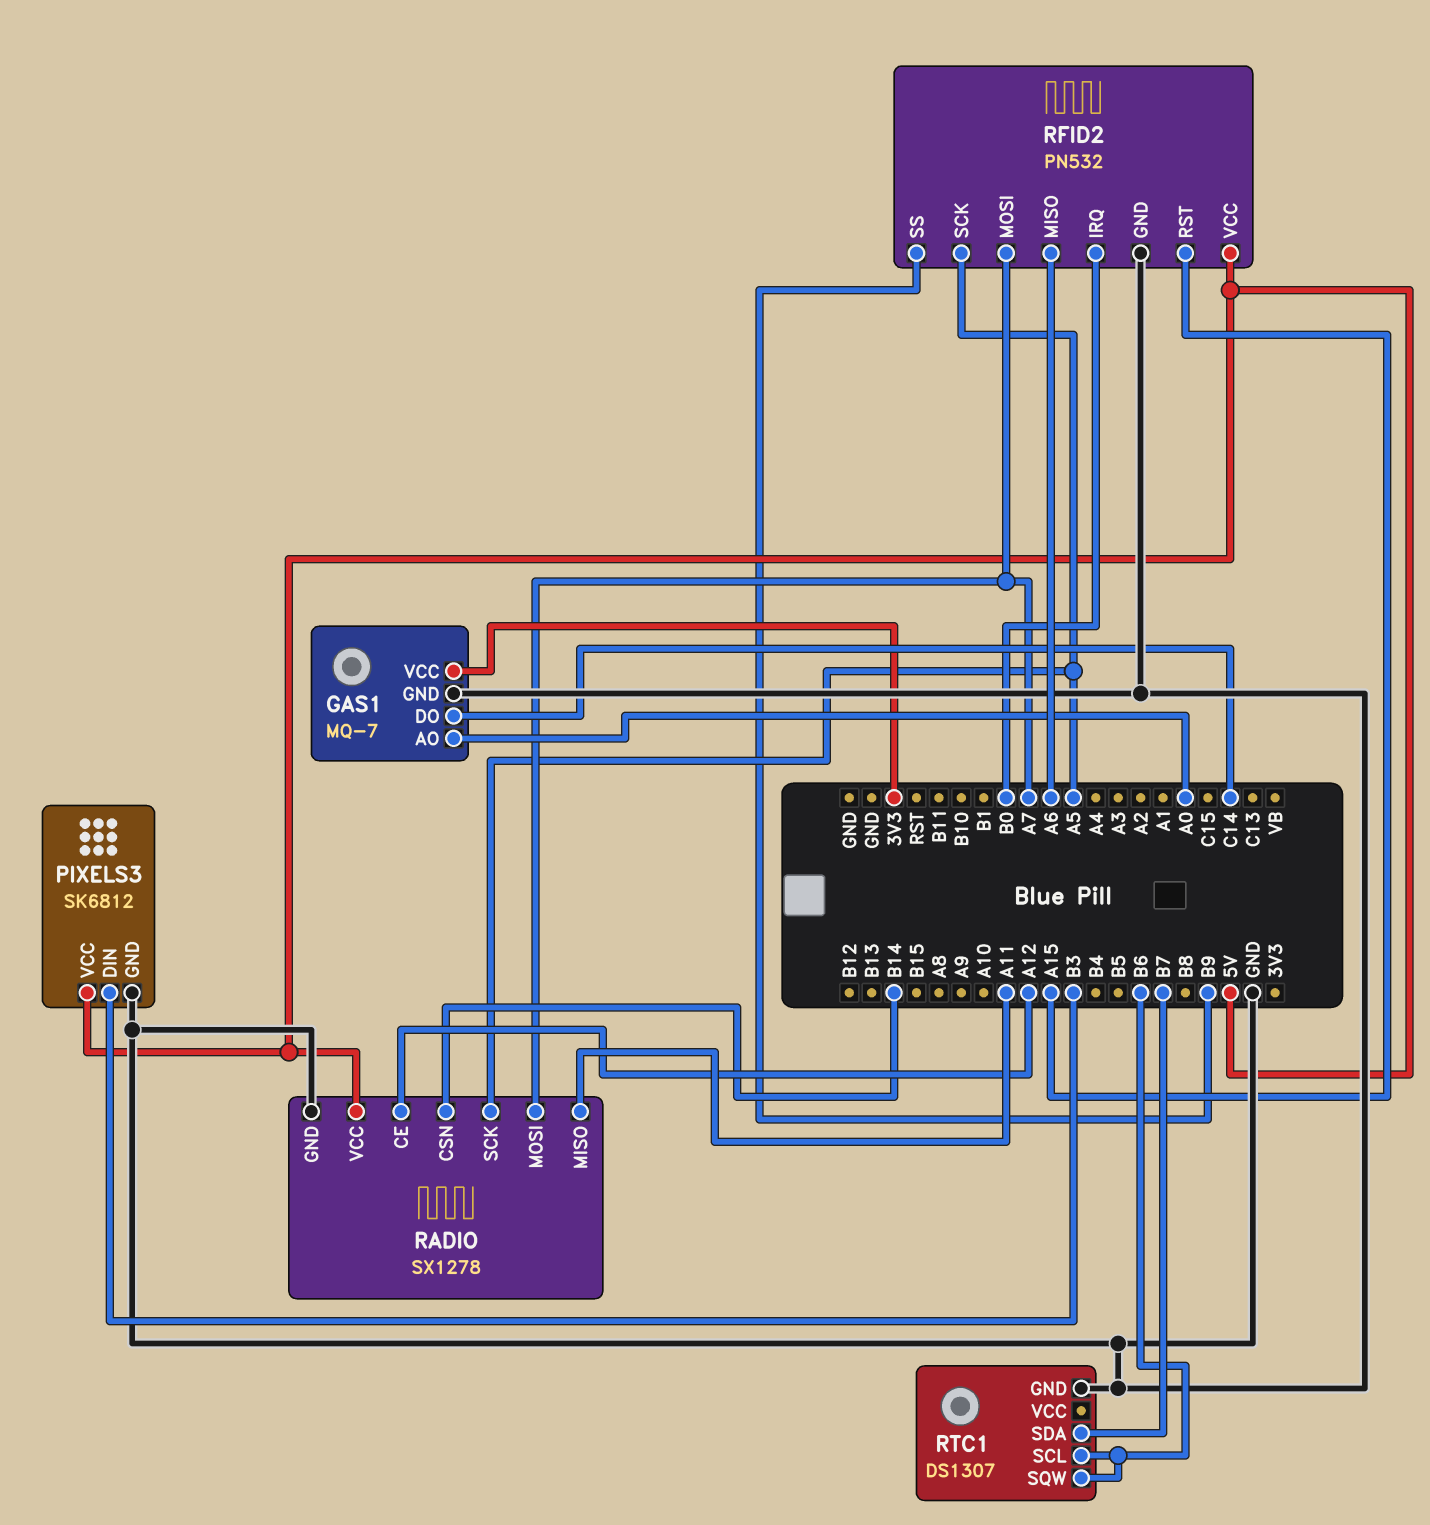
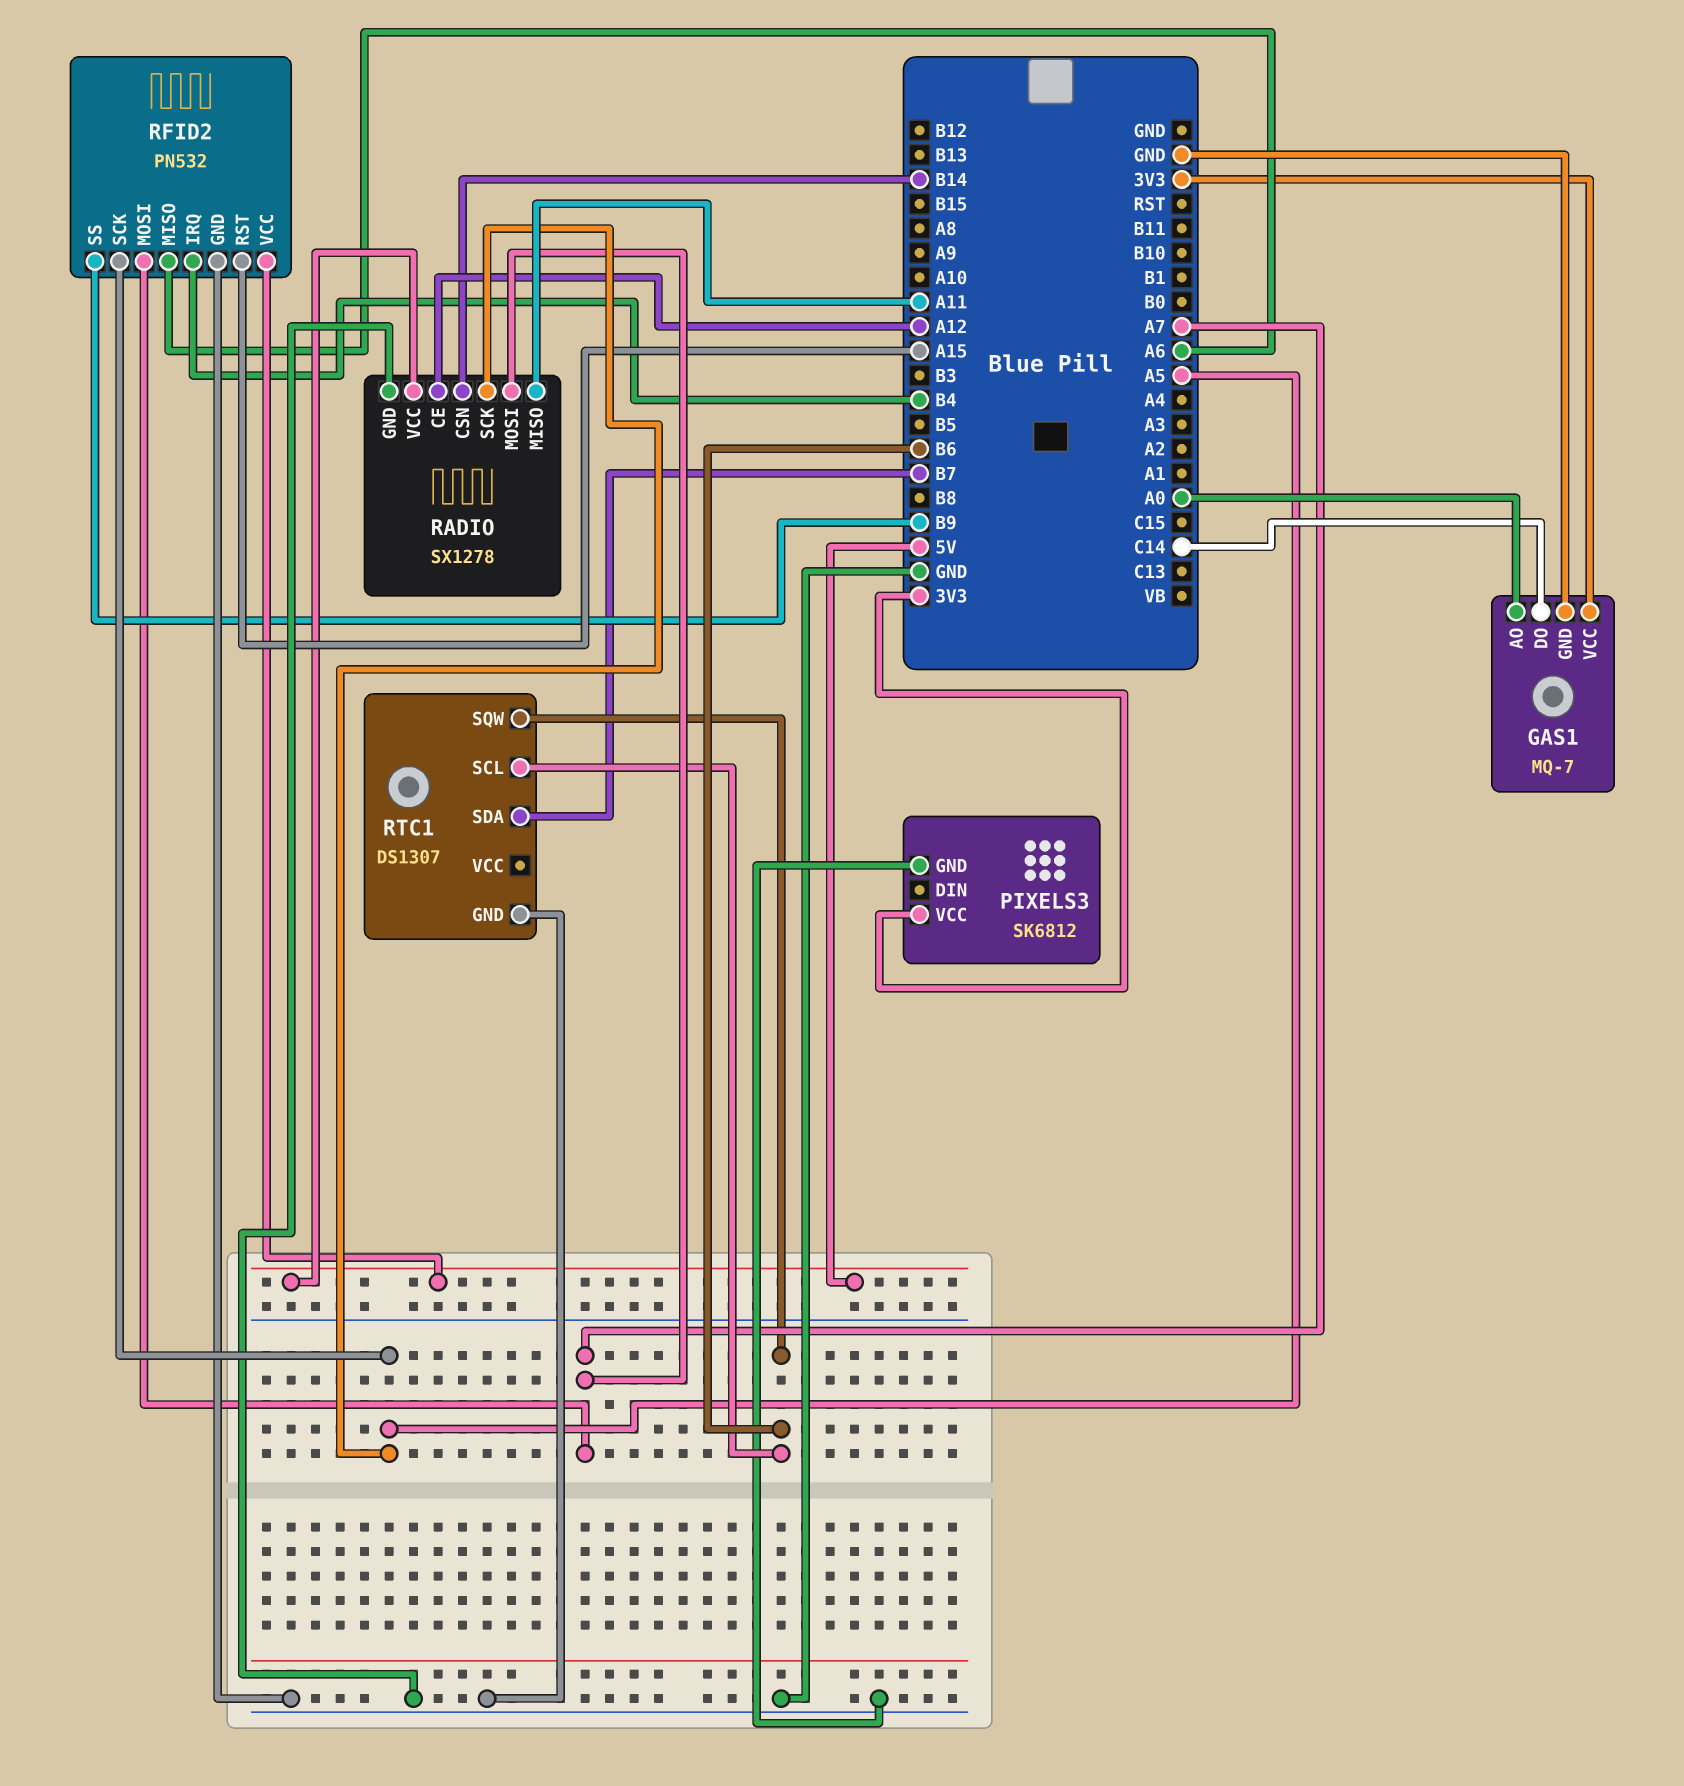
PIXELS3 pin DIN: B3 -> none
PIXELS3 pin VCC: 5V -> 3V3
RFID2 pin IRQ: B0 -> B4

